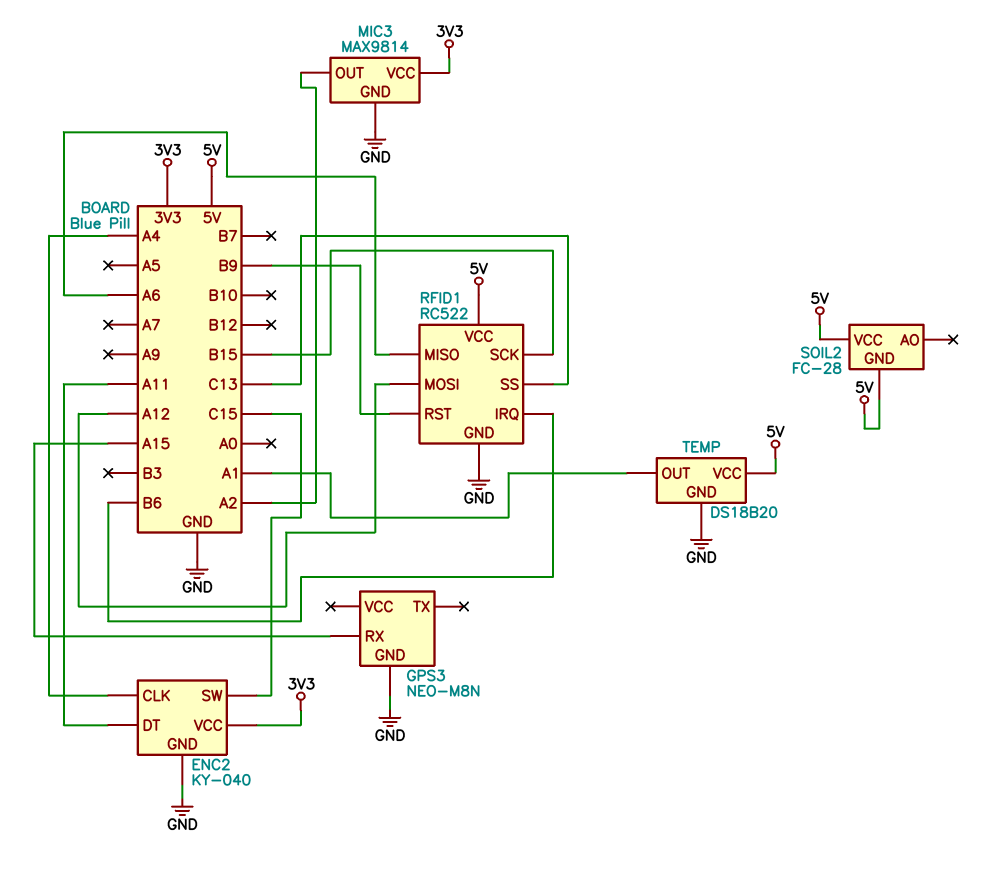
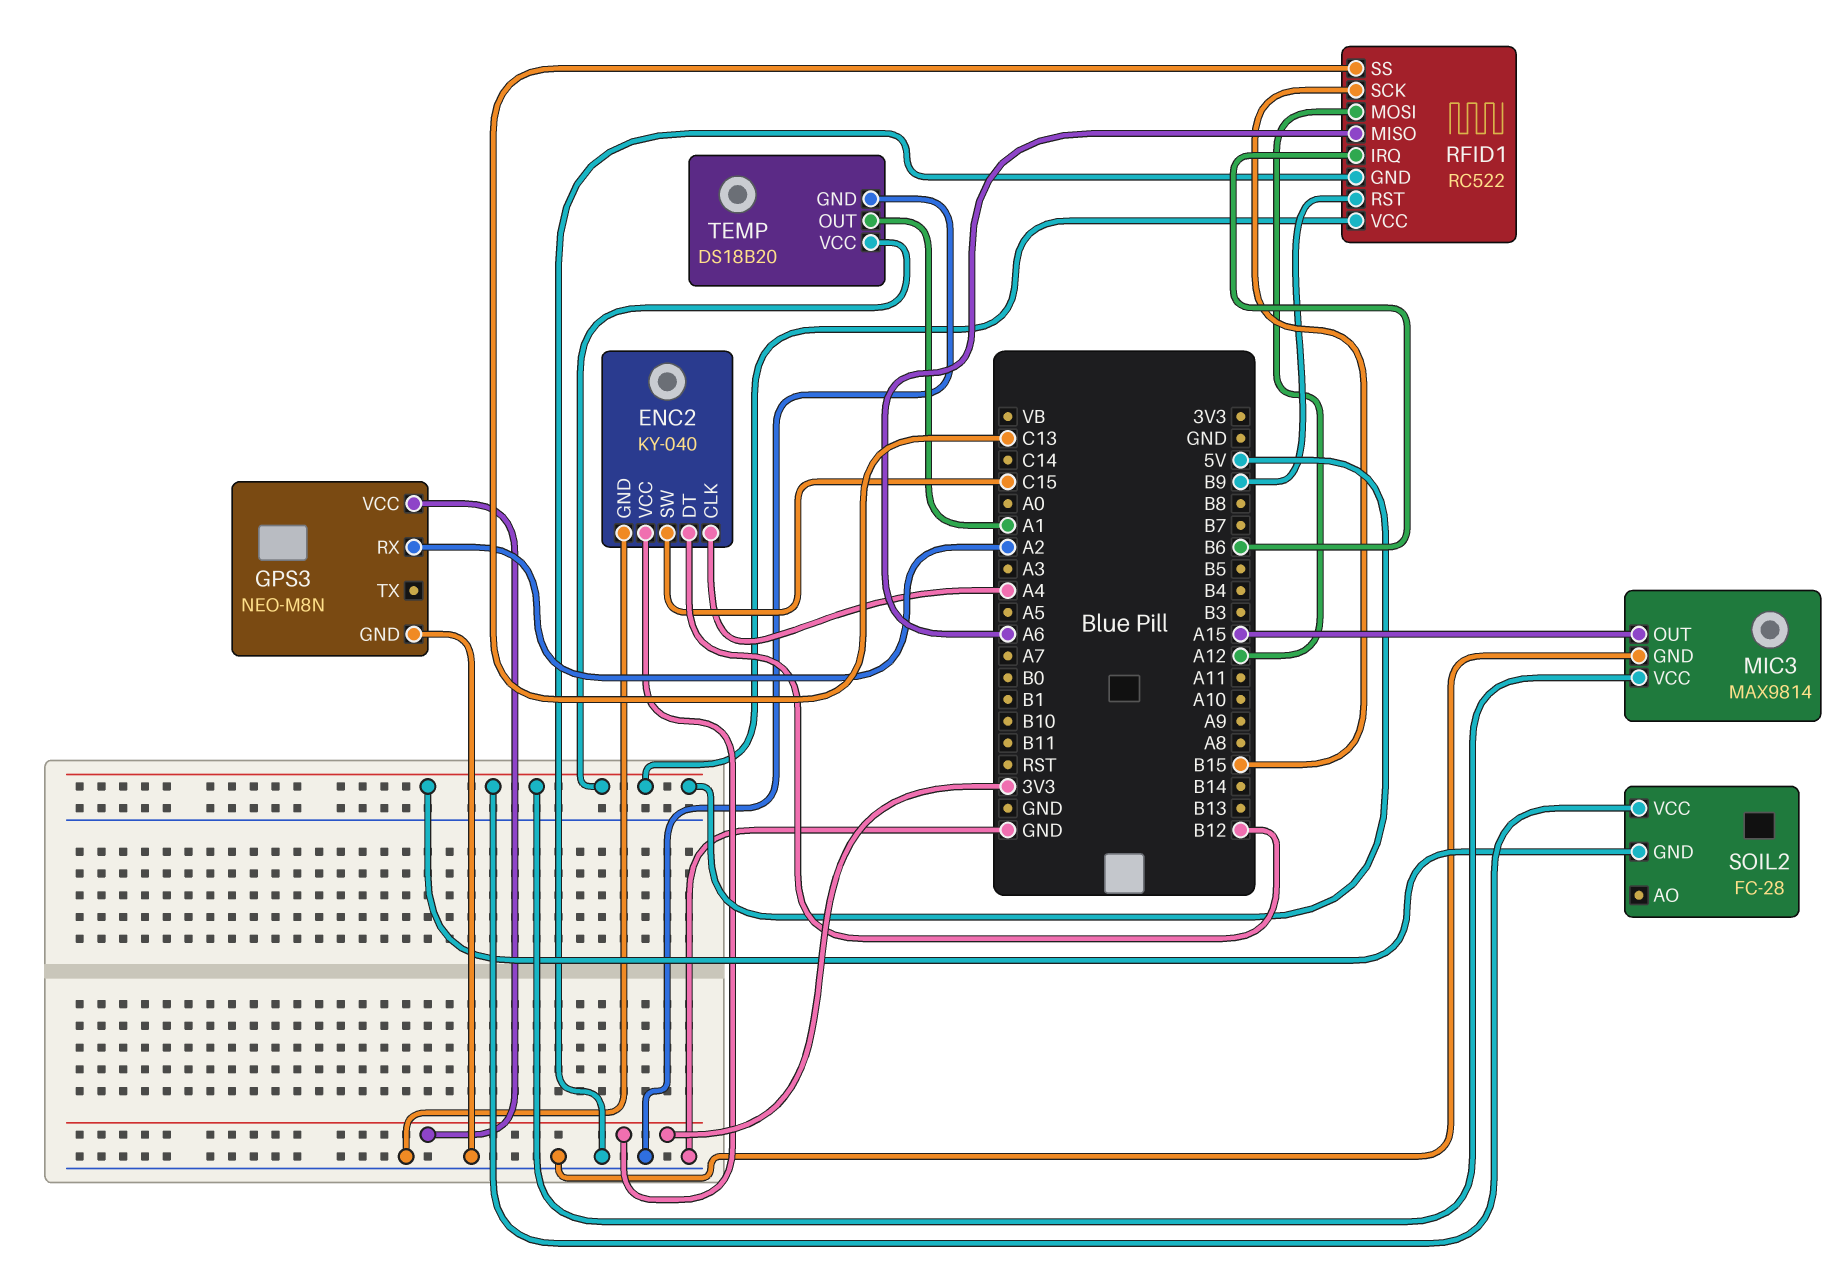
ENC2 pin DT: A11 -> B12
GPS3 pin RX: A15 -> A2
GPS3 pin VCC: none -> 3V3
MIC3 pin OUT: A2 -> A15
MIC3 pin VCC: 3V3 -> 5V

